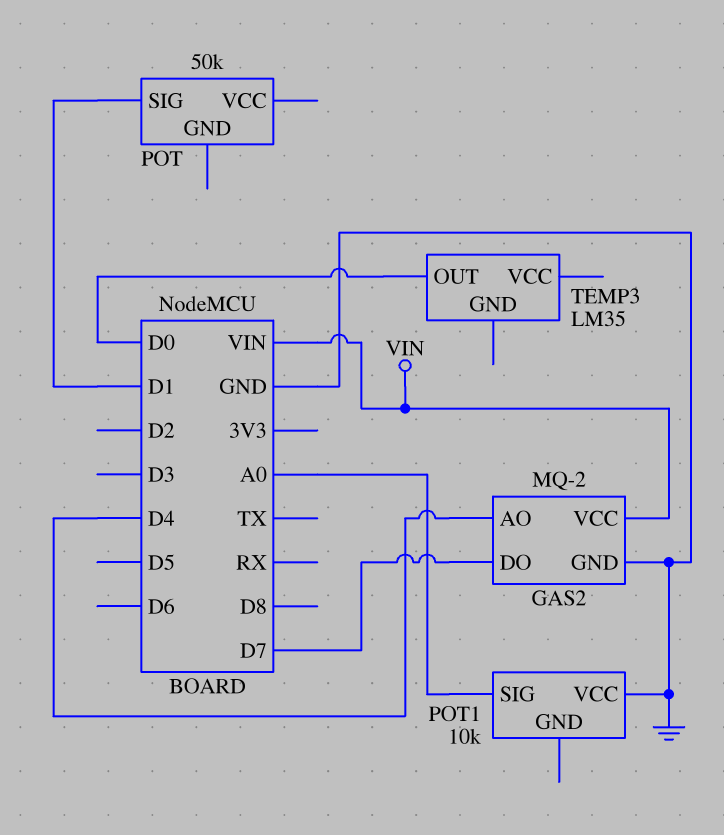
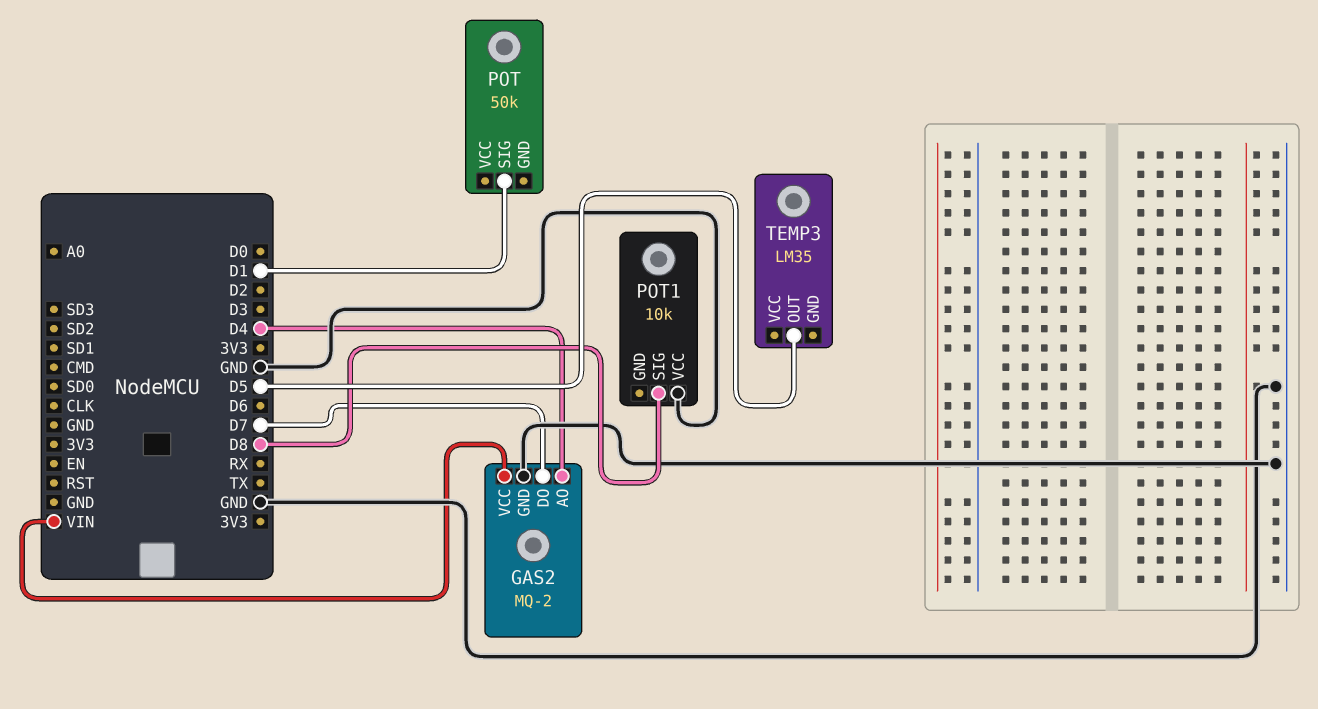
POT1 pin SIG: A0 -> D8
TEMP3 pin OUT: D0 -> D5

